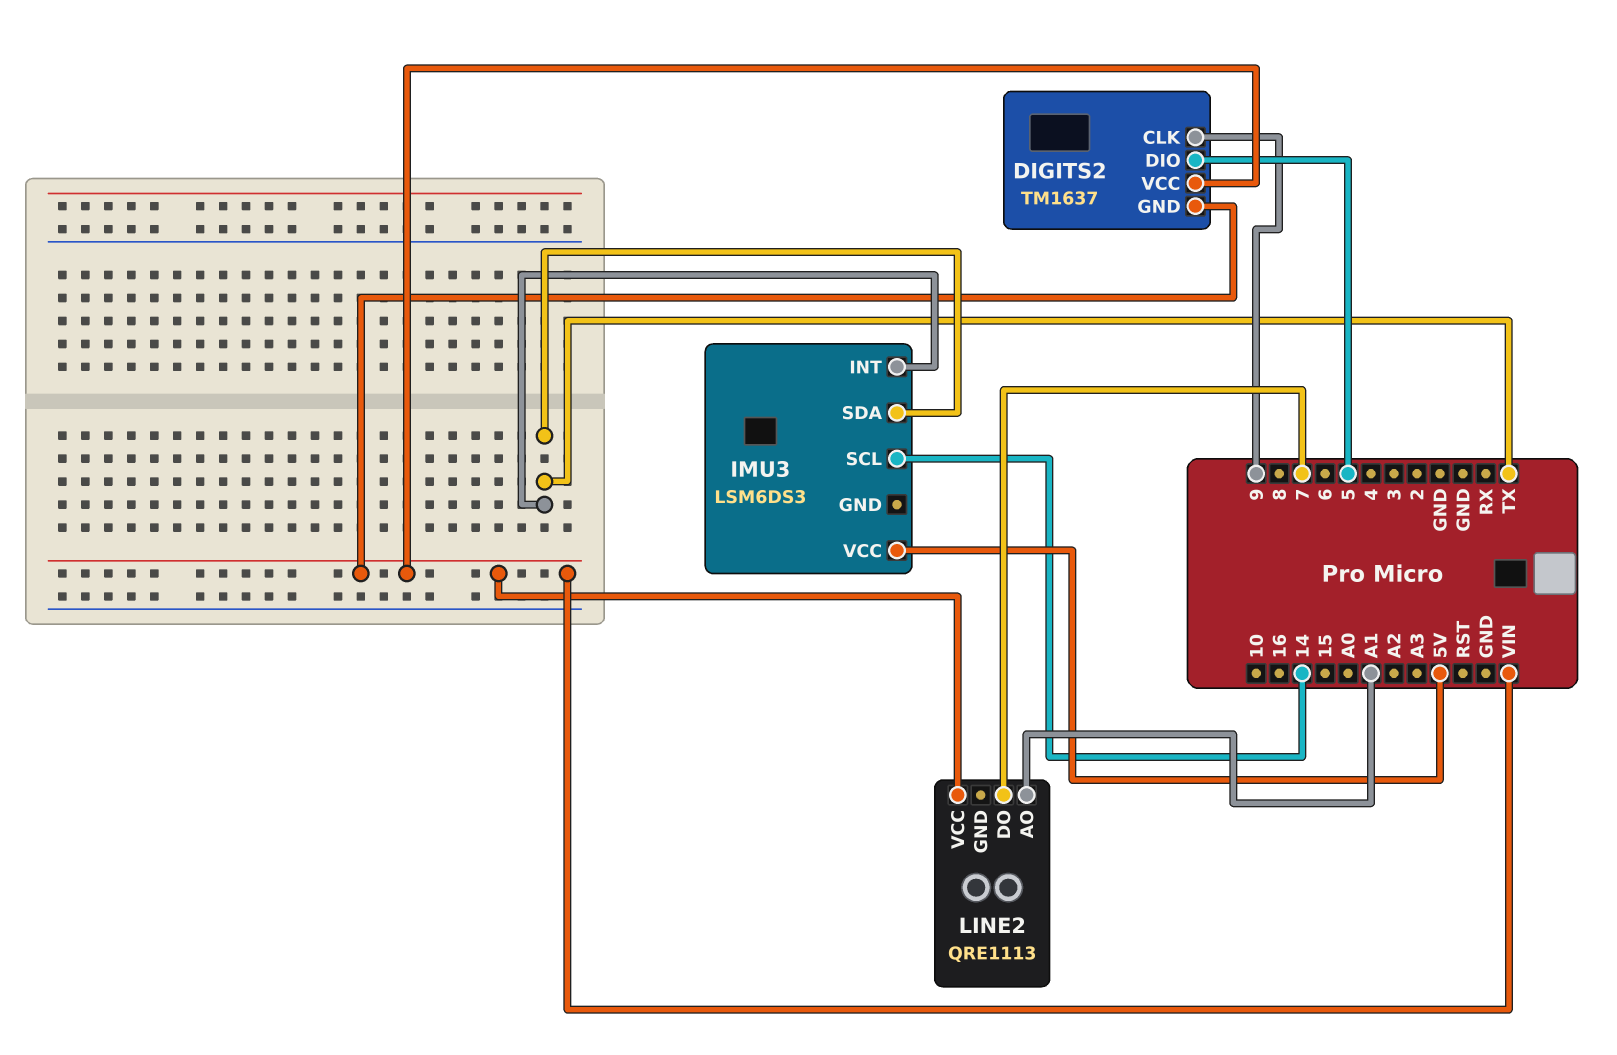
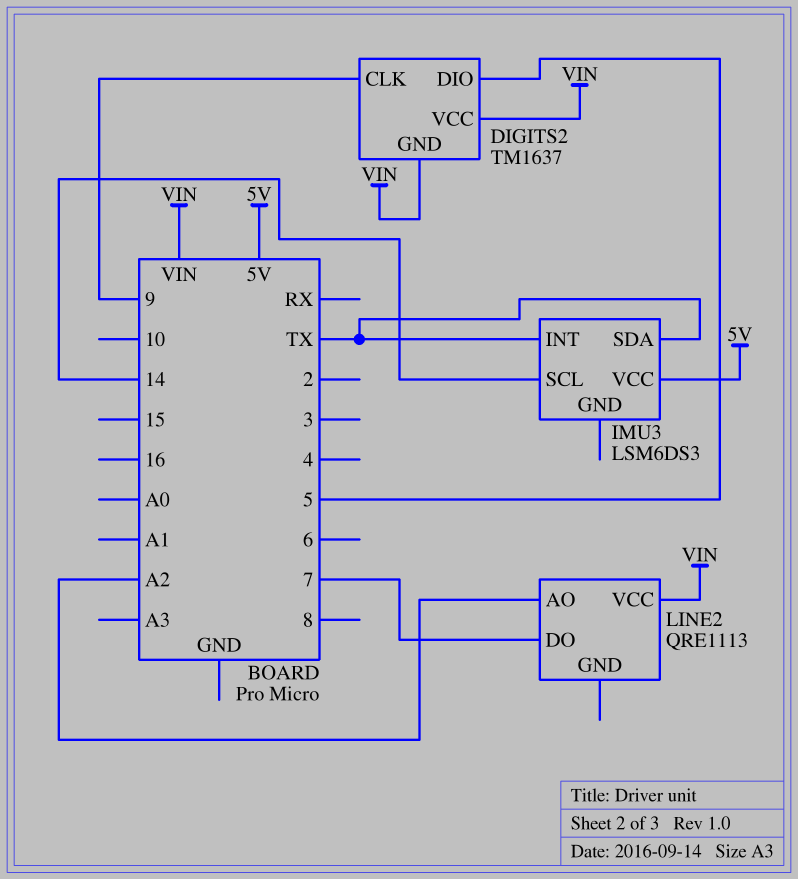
LINE2 pin AO: A1 -> A2

